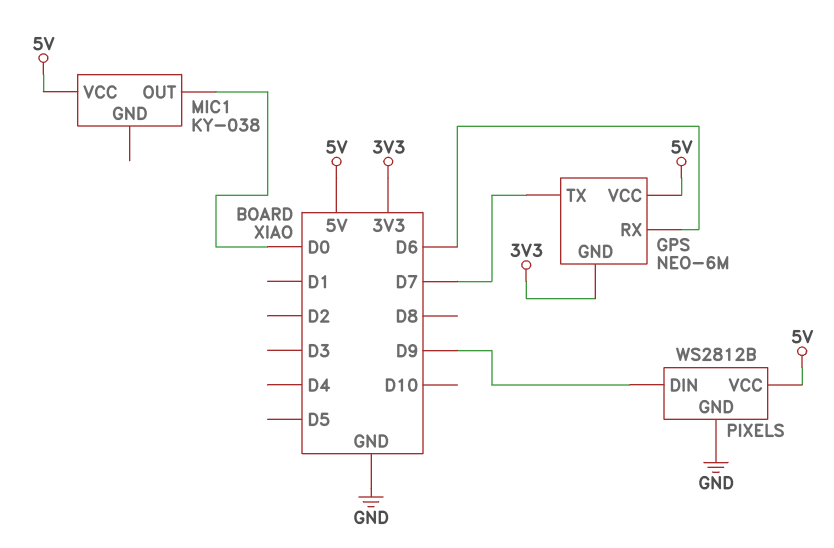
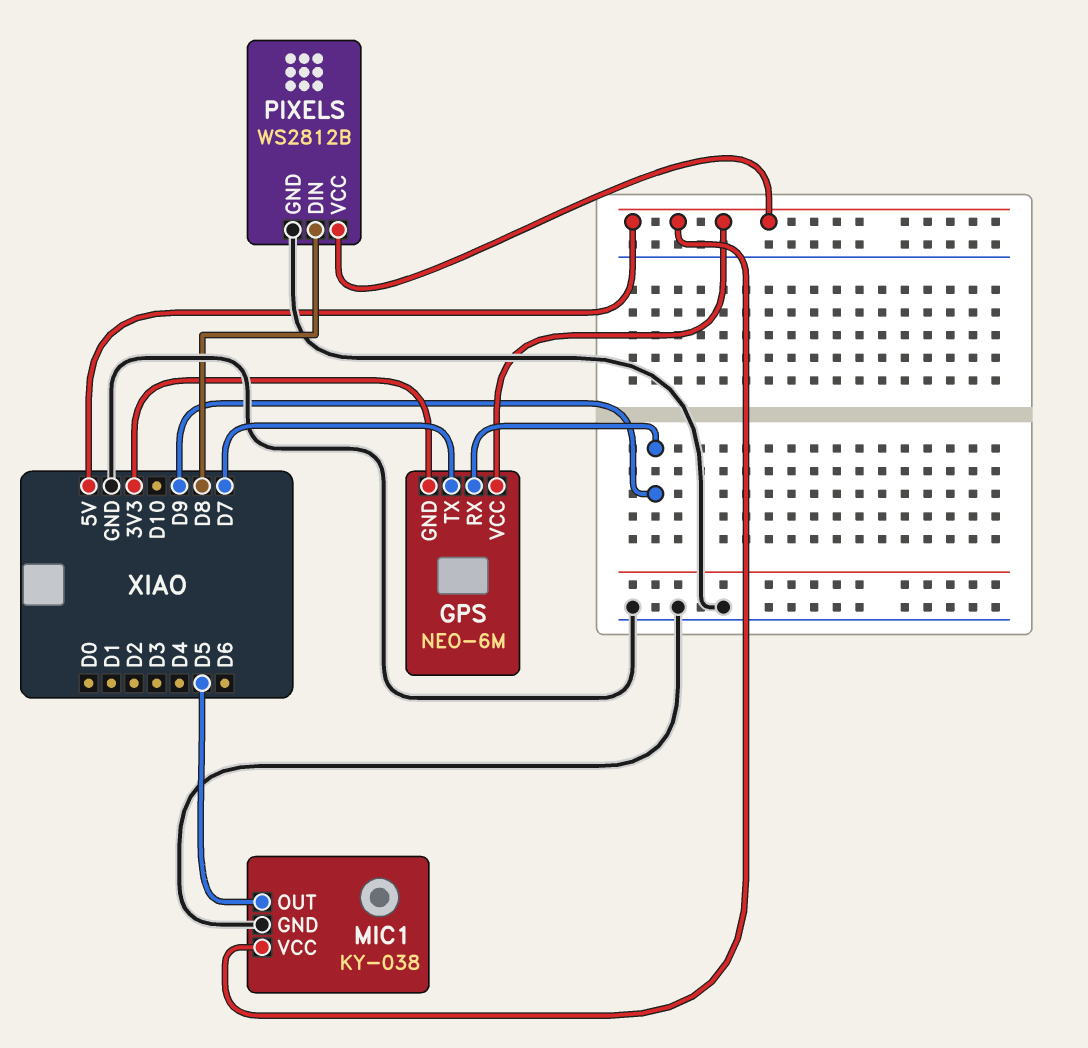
GPS pin RX: D6 -> D9
MIC1 pin GND: none -> GND
MIC1 pin OUT: D0 -> D5
PIXELS pin DIN: D9 -> D8

